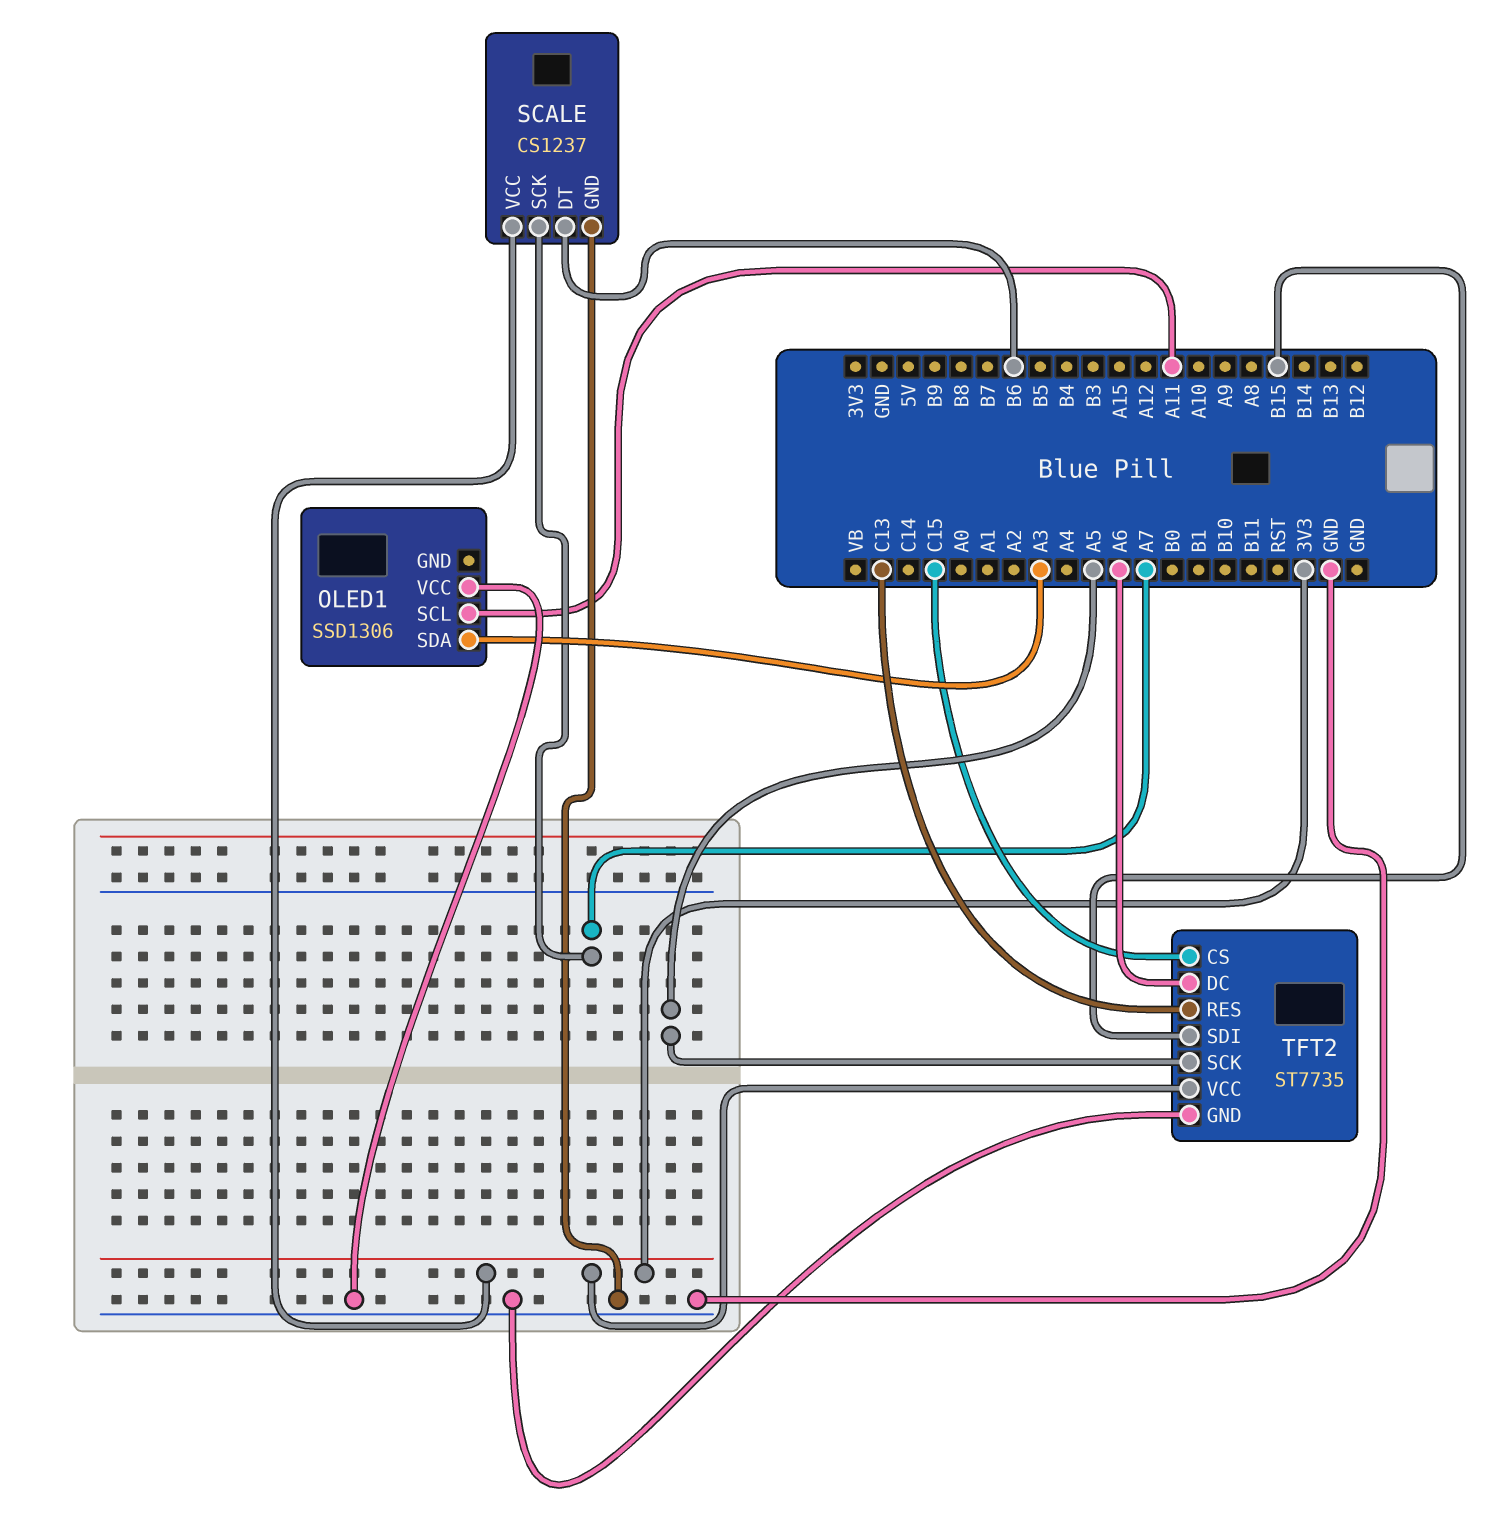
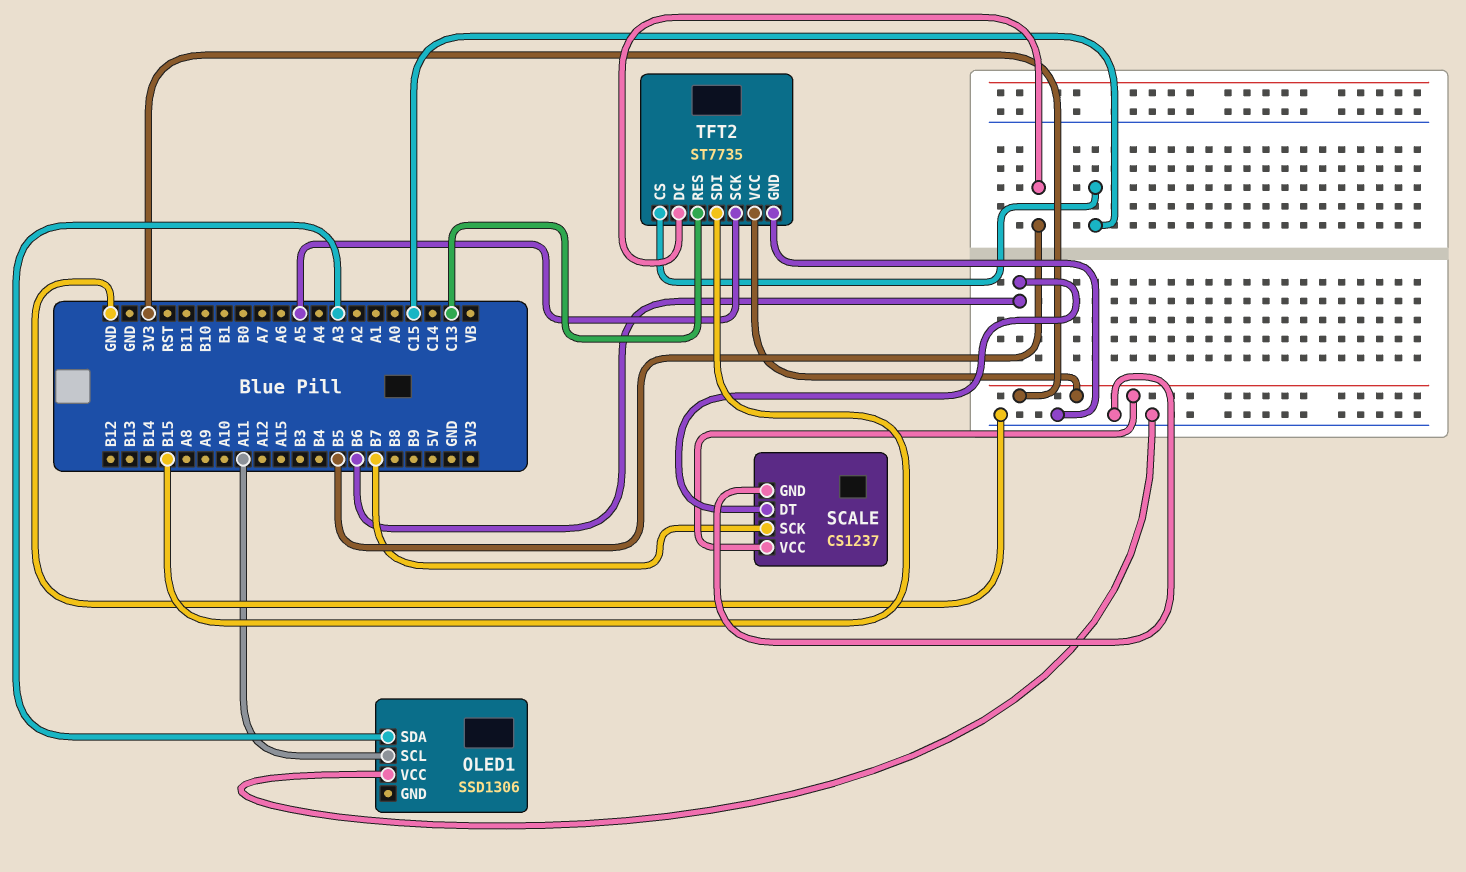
SCALE pin SCK: A7 -> B7
TFT2 pin DC: A6 -> B5

